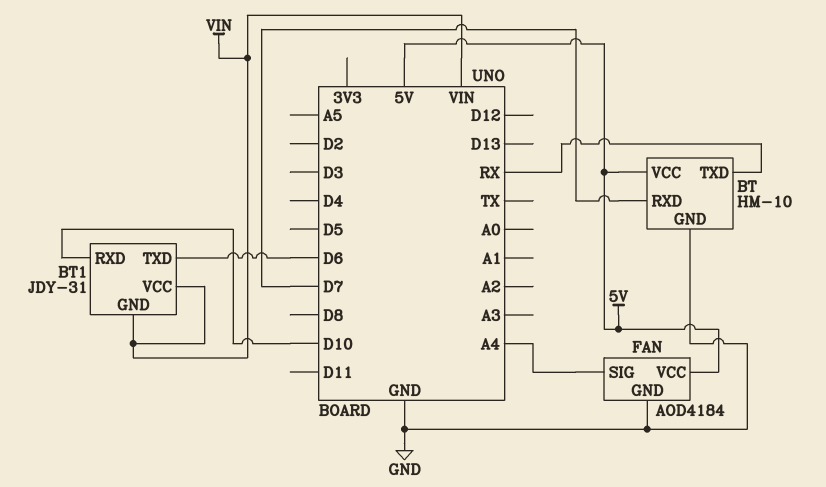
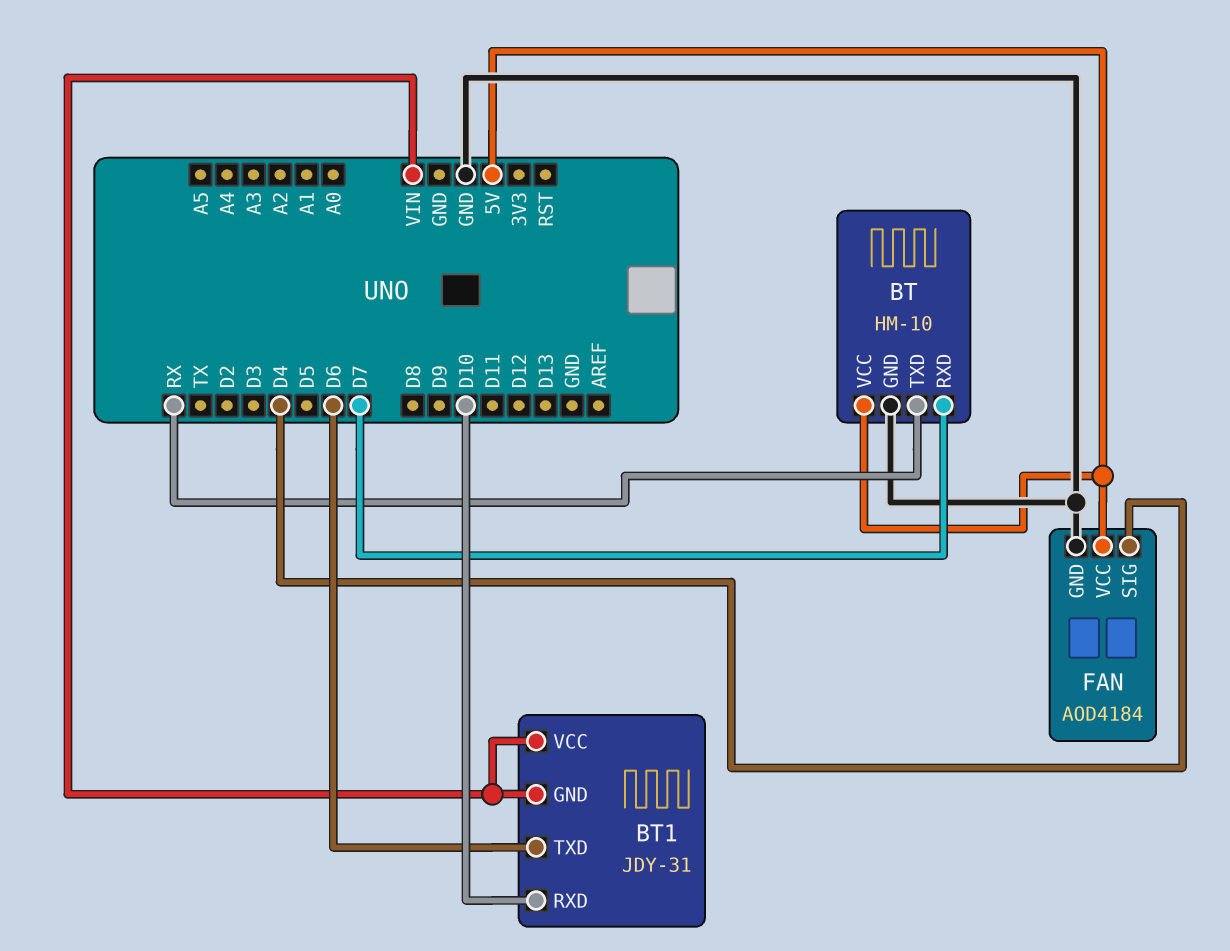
FAN pin SIG: A4 -> D4

